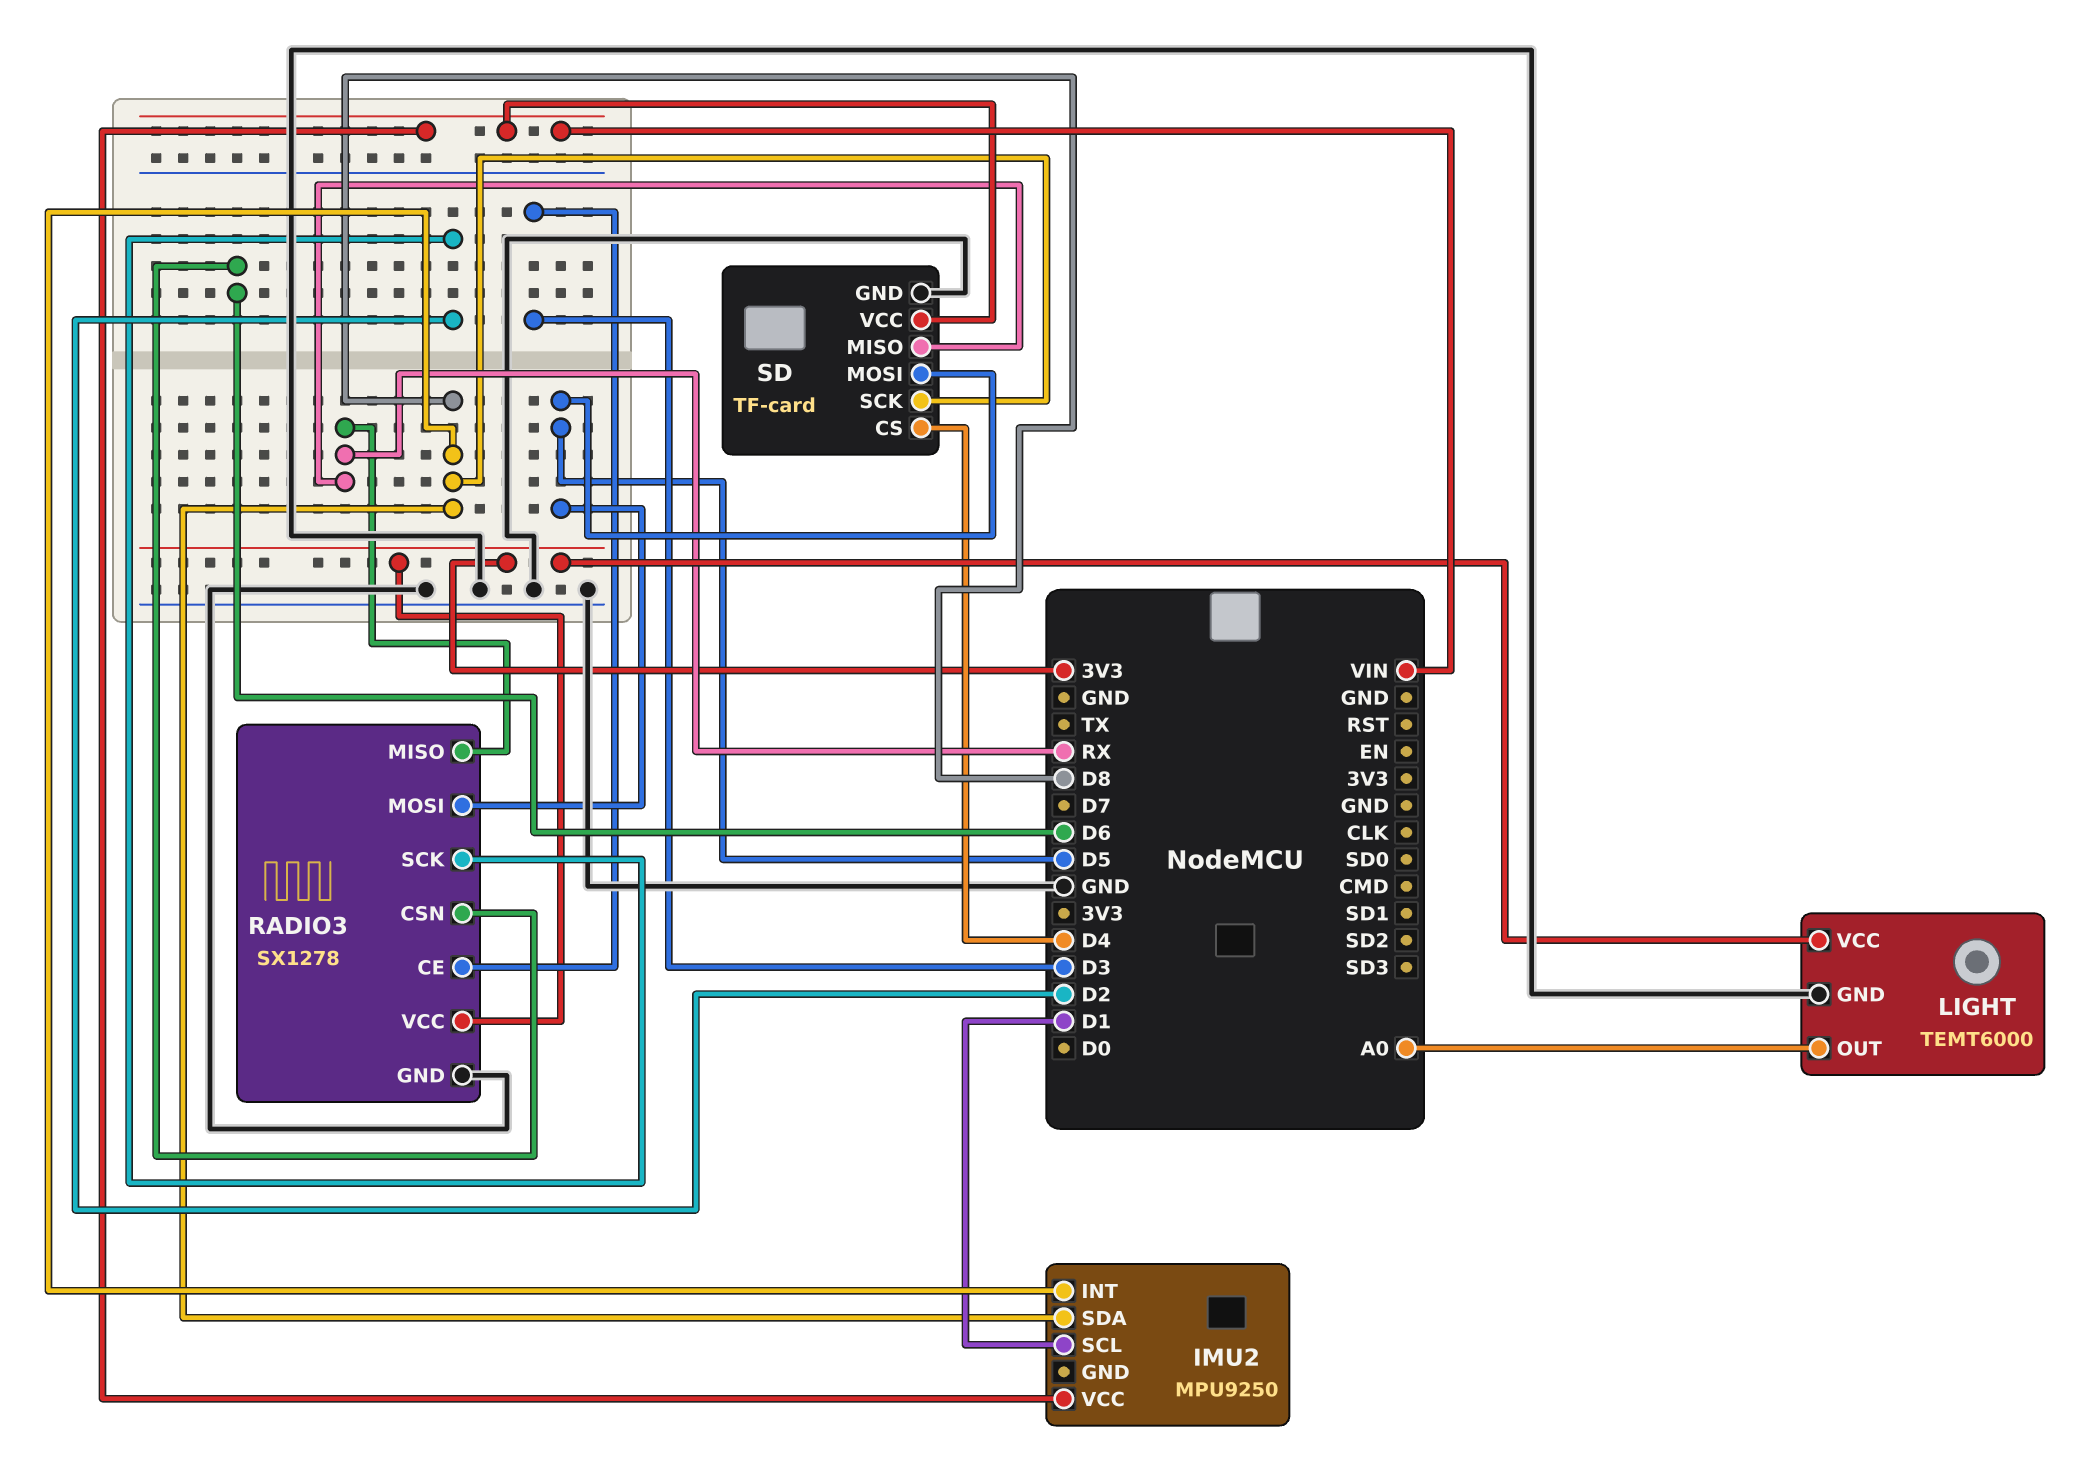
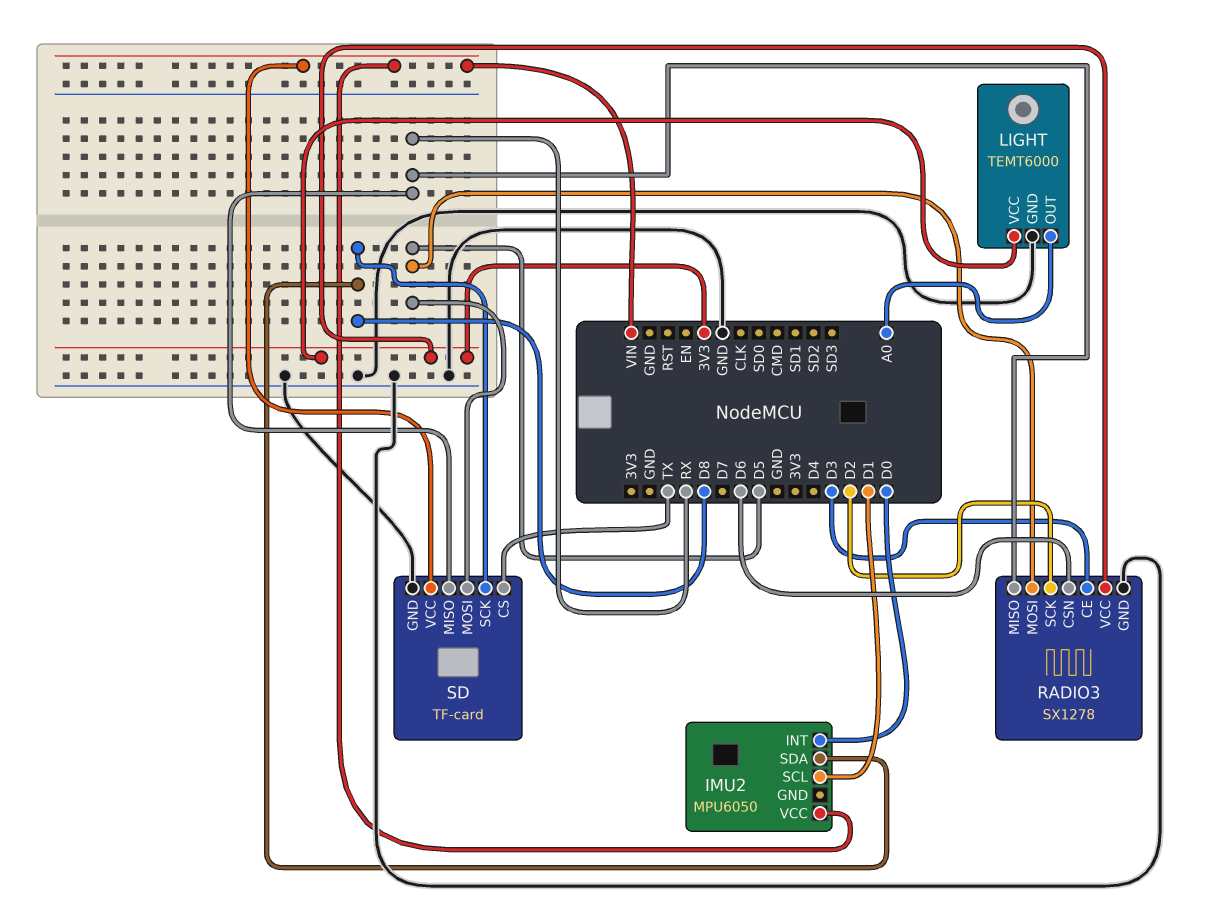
IMU2: MPU9250 -> MPU6050
IMU2 pin INT: D8 -> D0
SD pin CS: D4 -> TX

